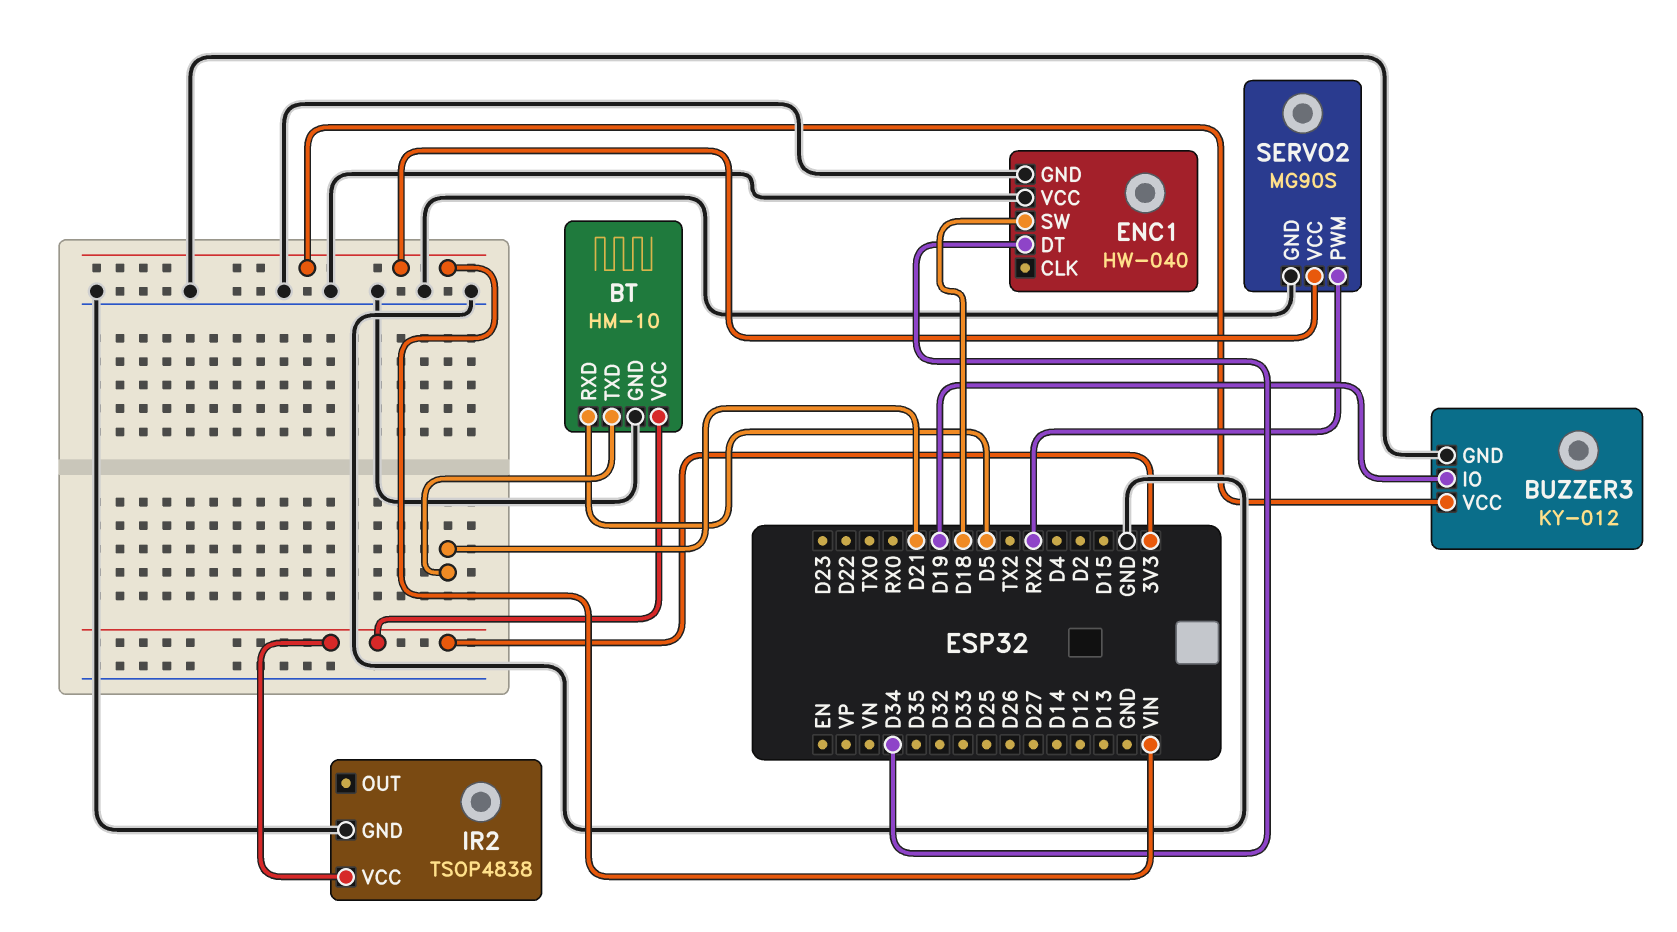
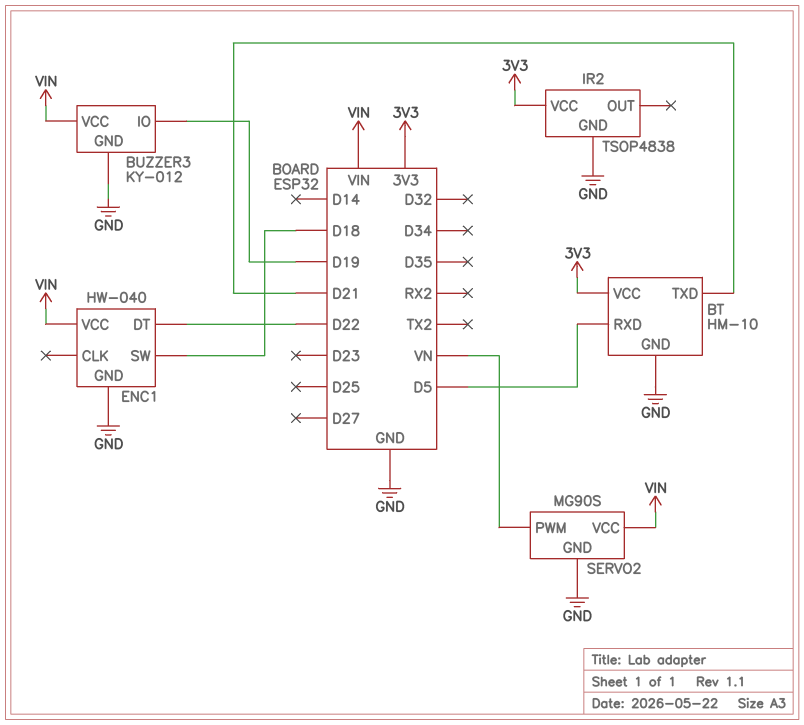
ENC1 pin DT: D34 -> D22
ENC1 pin VCC: GND -> VIN
SERVO2 pin PWM: RX2 -> VN

